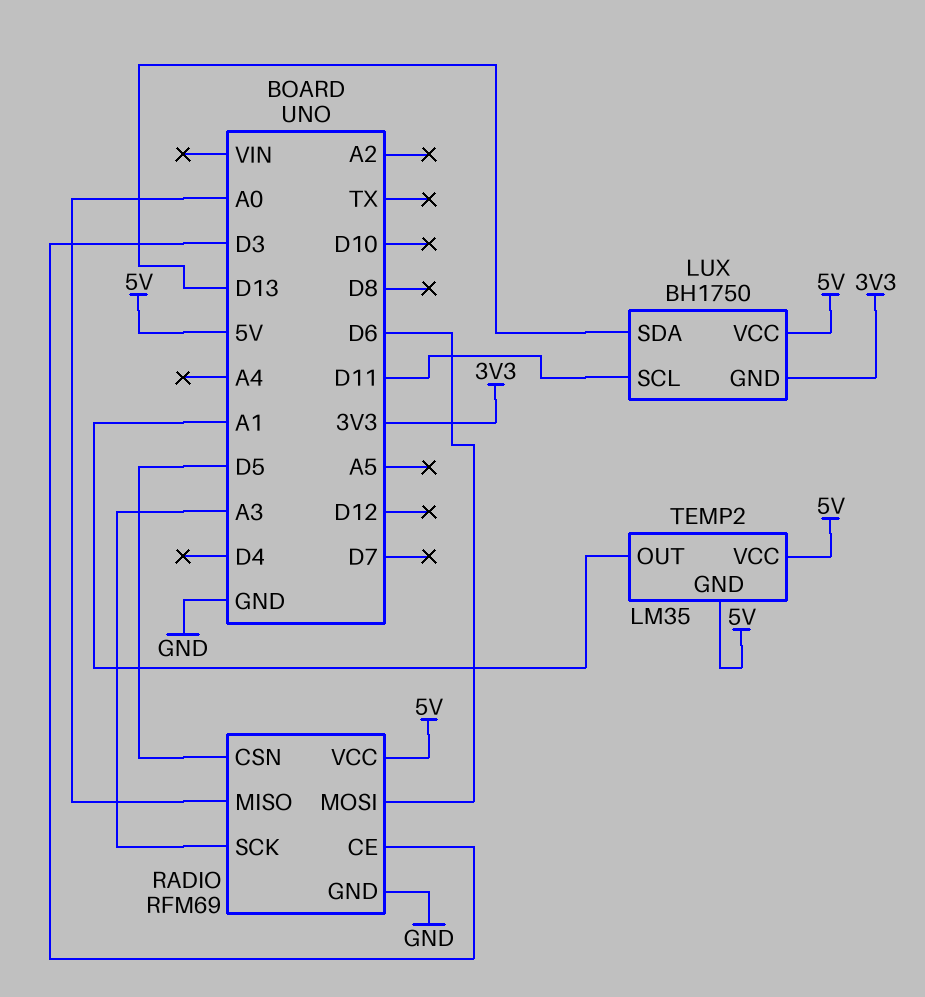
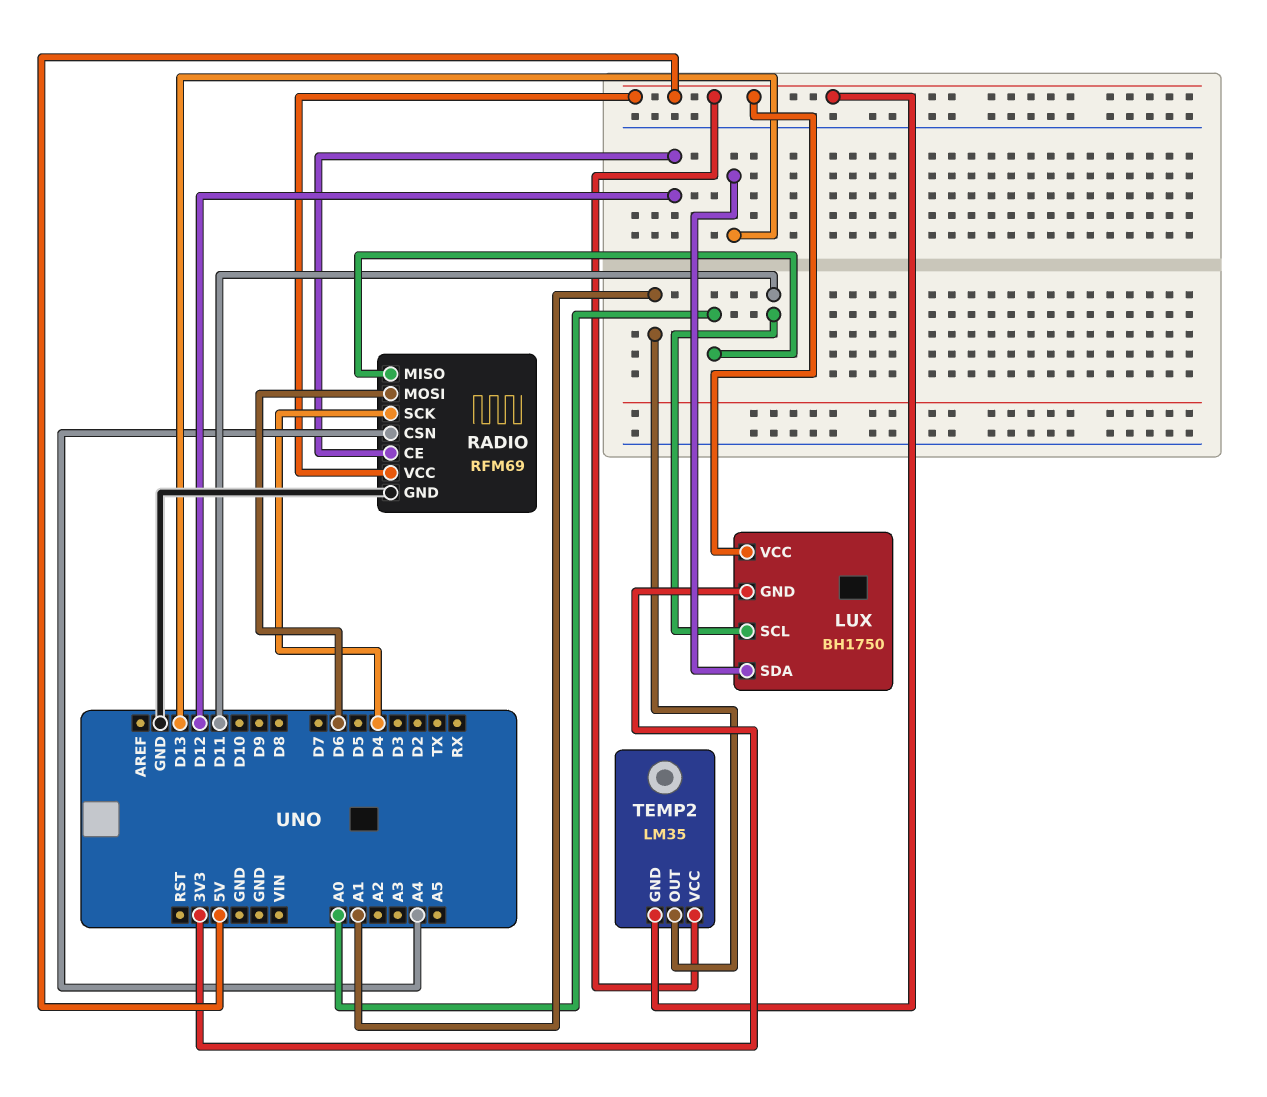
RADIO pin CE: D3 -> D12
RADIO pin CSN: D5 -> A4
RADIO pin SCK: A3 -> D4

